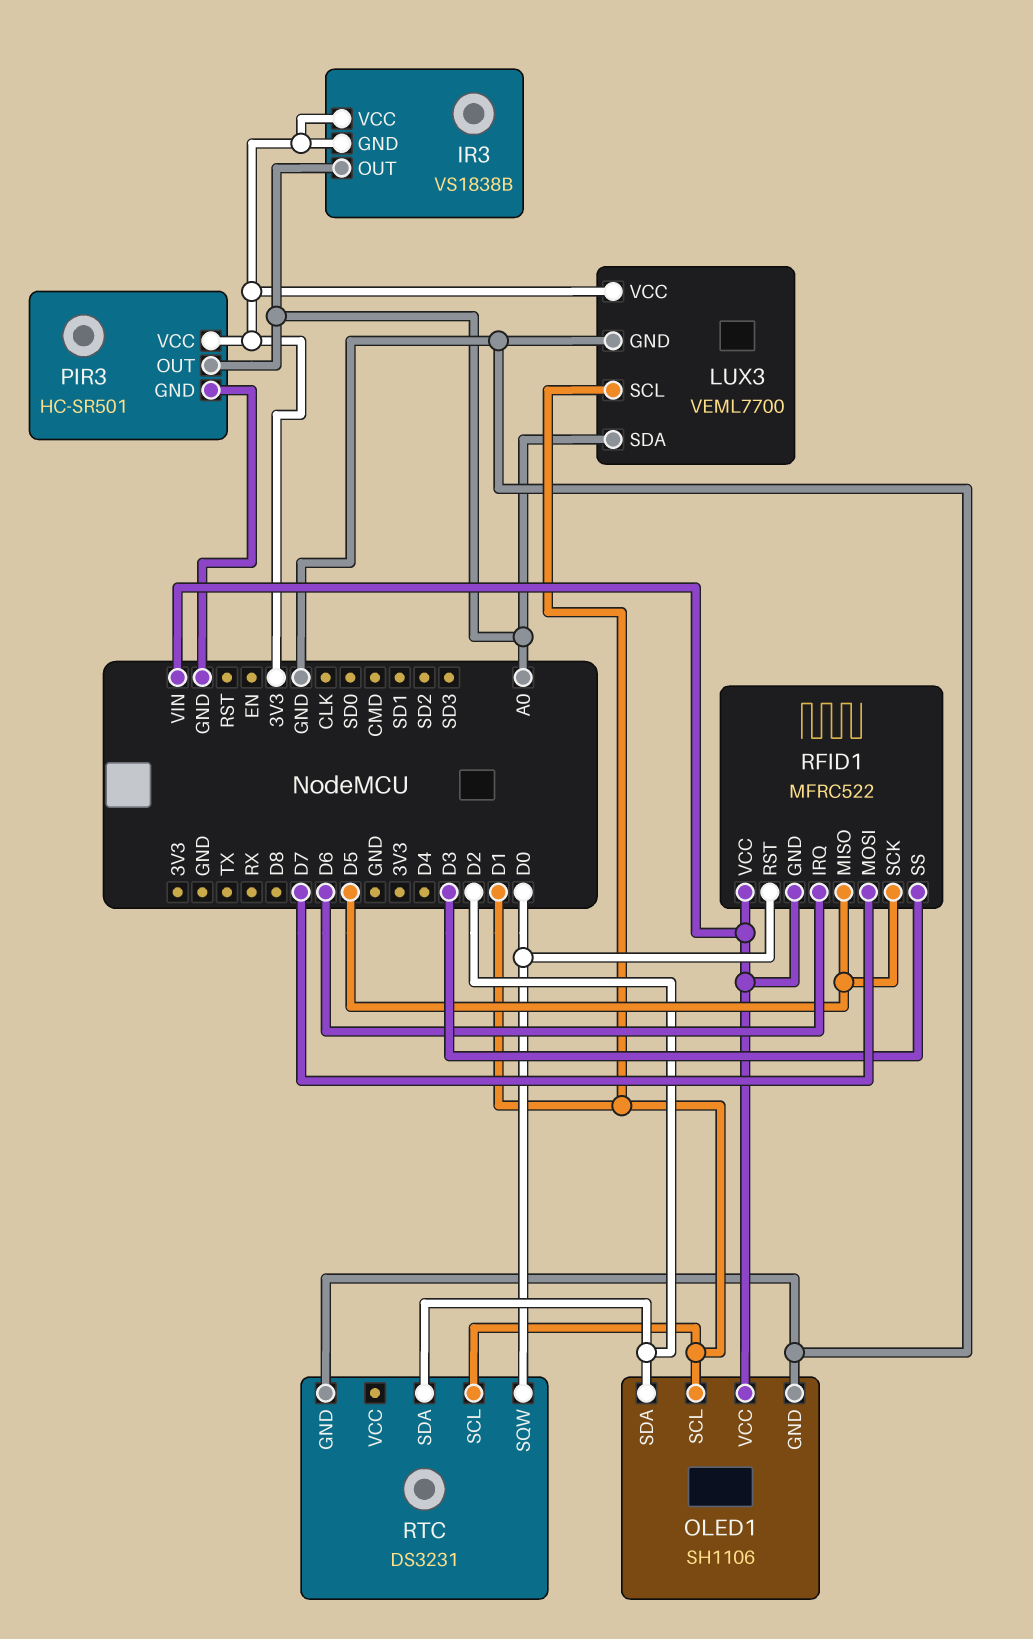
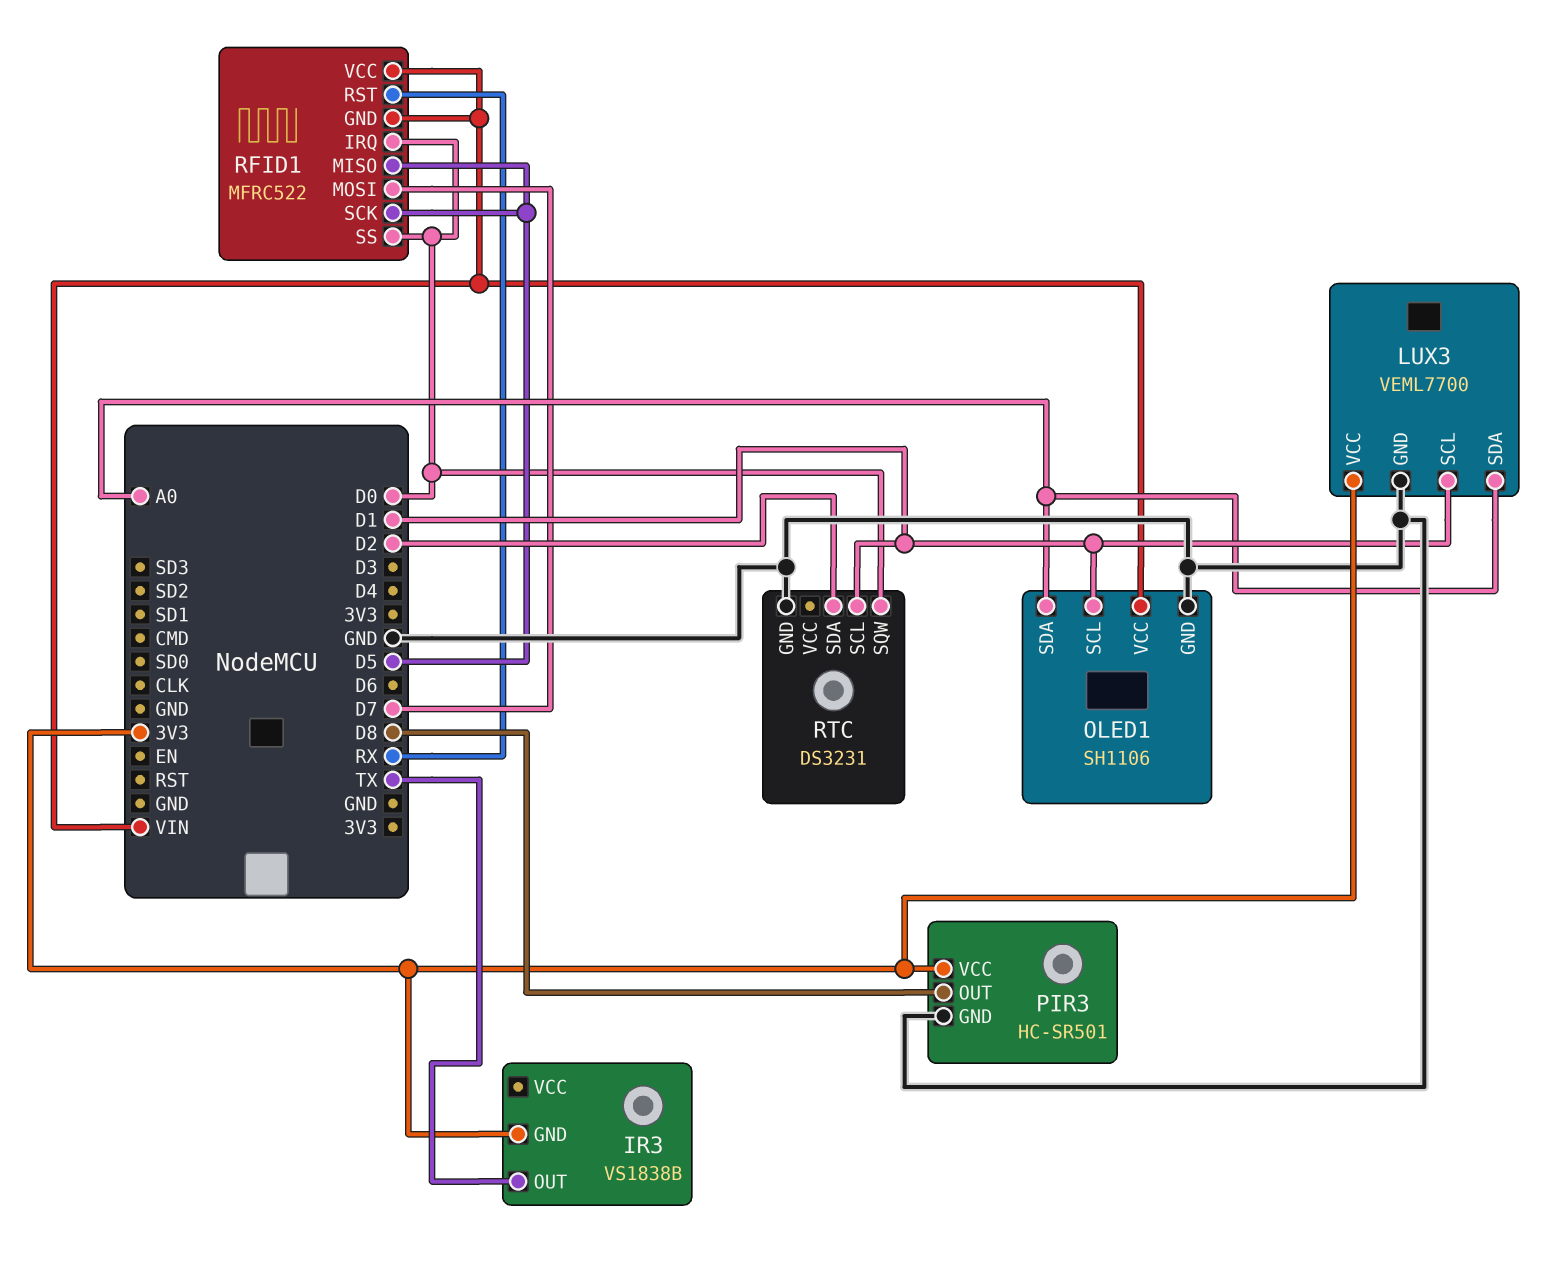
IR3 pin OUT: A0 -> TX
IR3 pin VCC: 3V3 -> none
OLED1 pin SDA: D2 -> A0
PIR3 pin OUT: A0 -> D8
RFID1 pin IRQ: D6 -> D0
RFID1 pin RST: D0 -> RX
RFID1 pin SS: D3 -> D0

